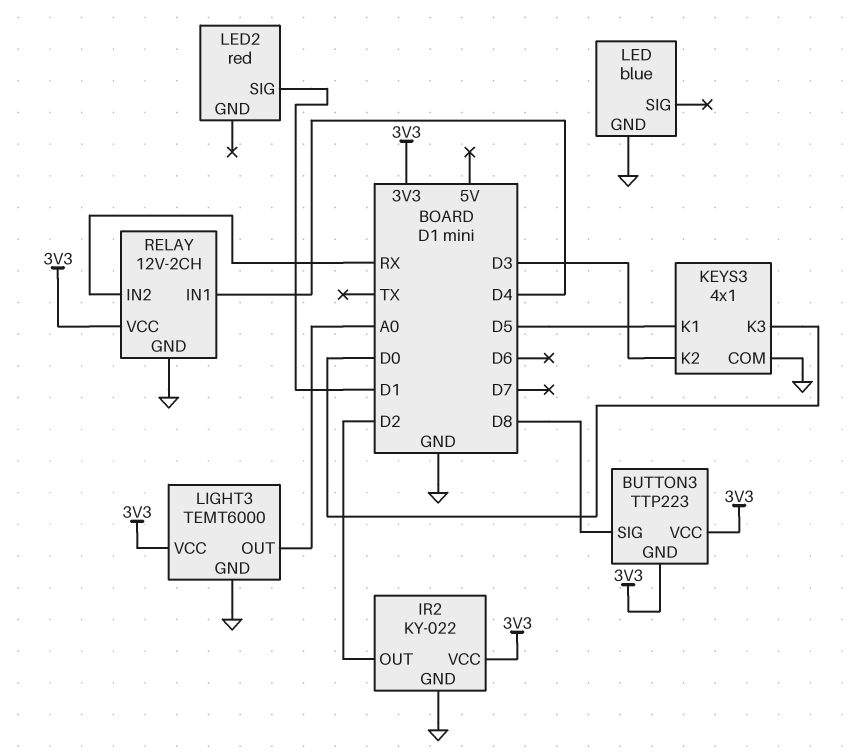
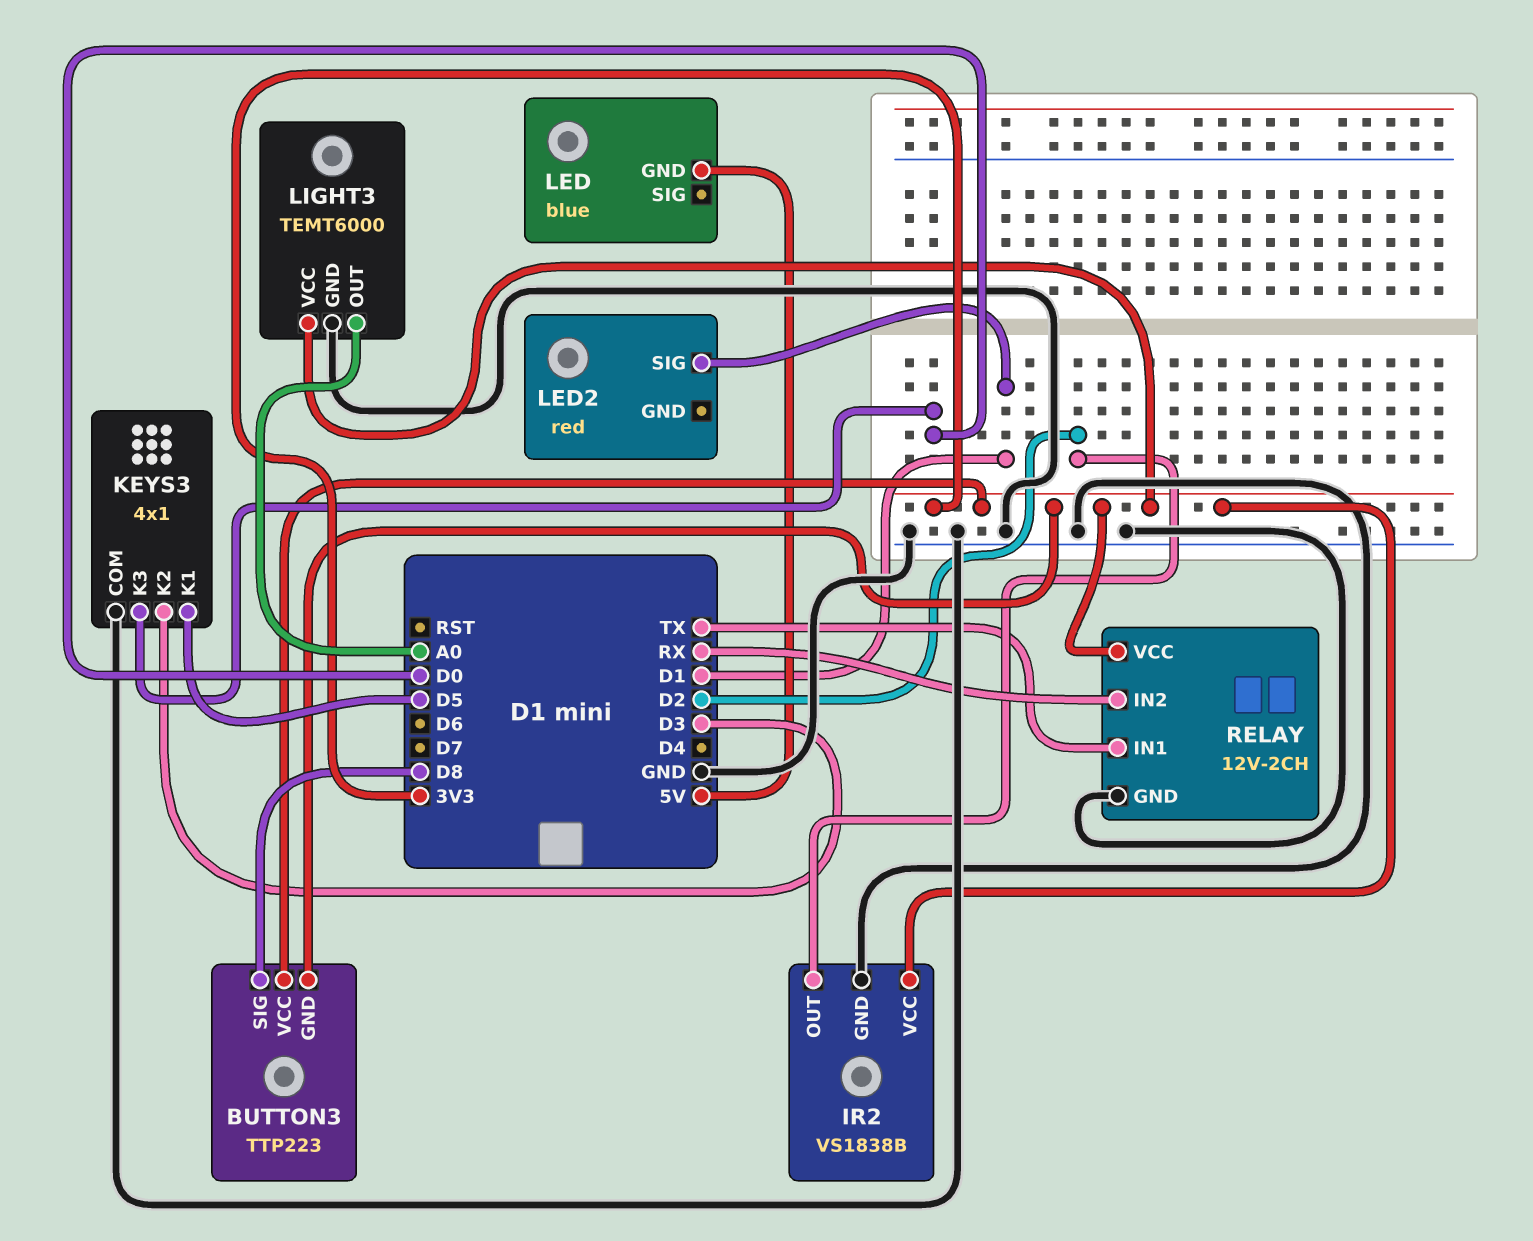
IR2: KY-022 -> VS1838B
LED pin GND: GND -> 5V
RELAY pin IN1: D4 -> TX

